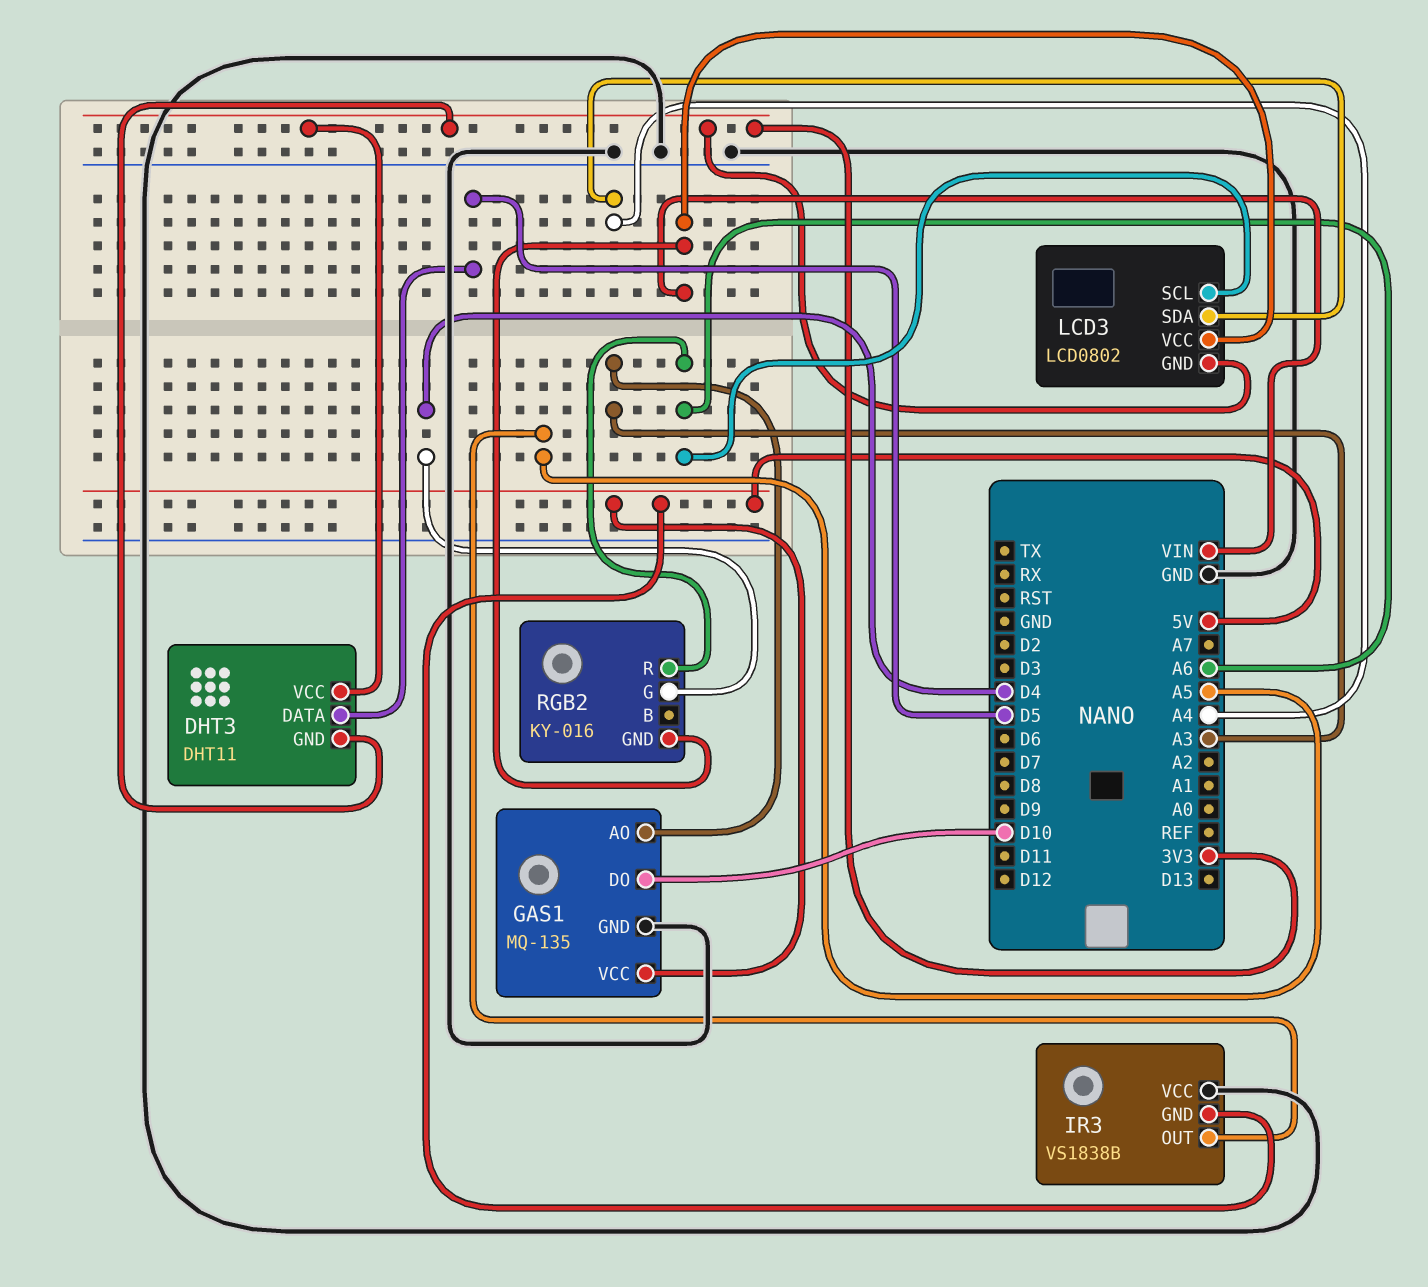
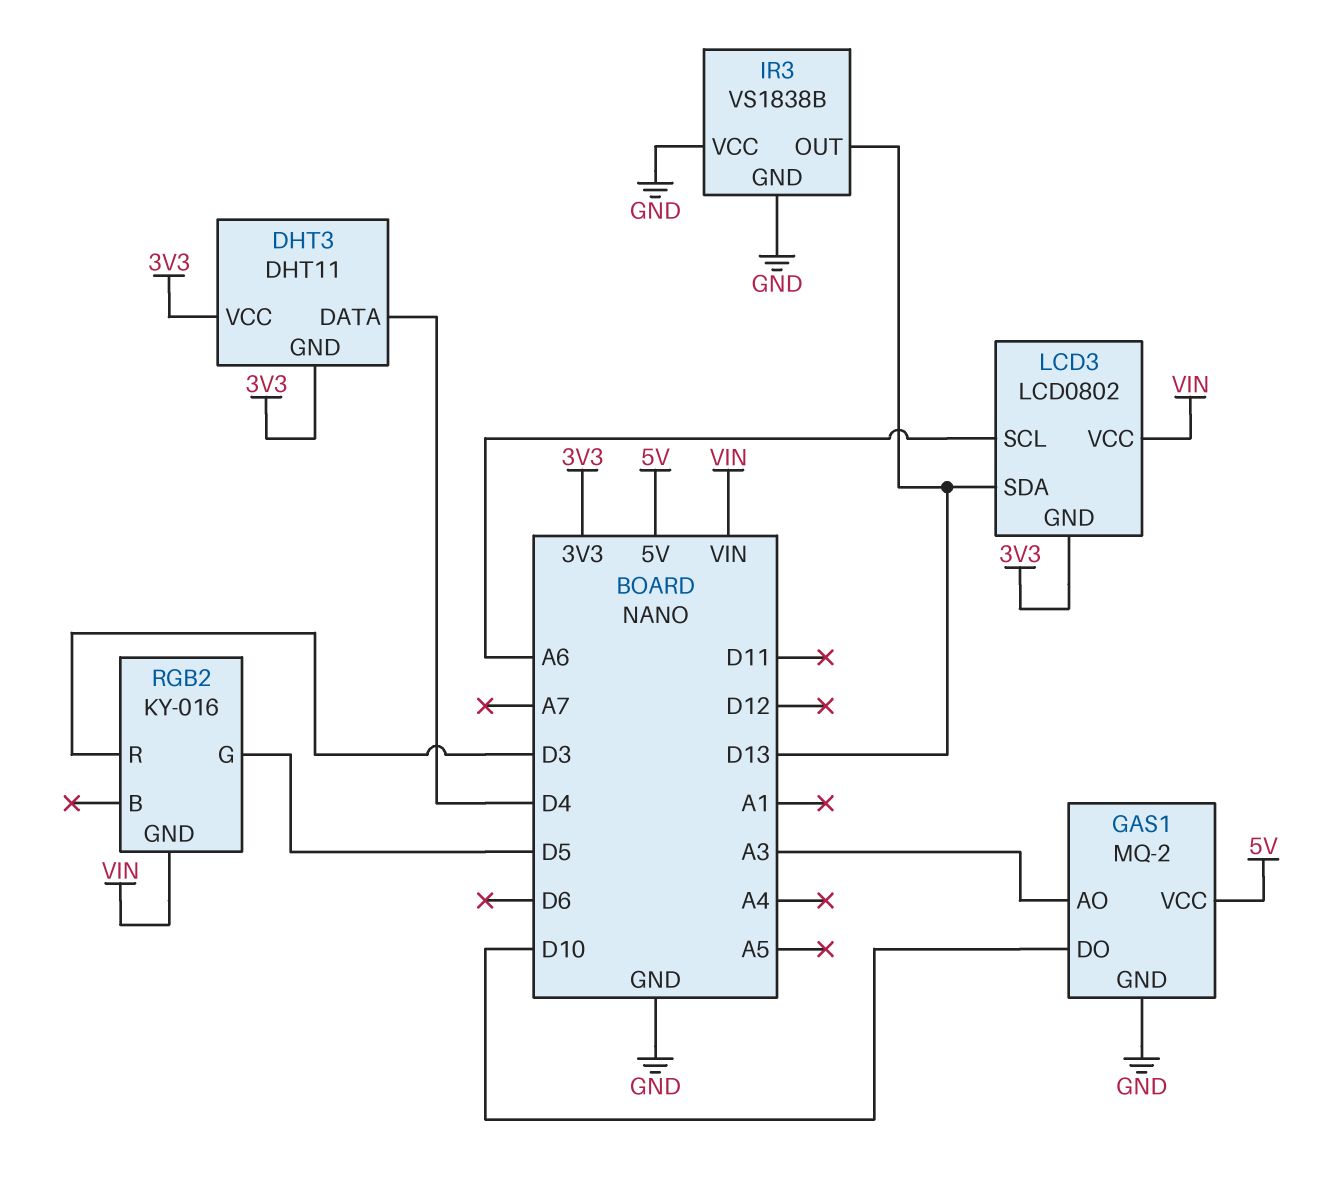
DHT3 pin DATA: D5 -> D4
GAS1: MQ-135 -> MQ-2
IR3 pin GND: 5V -> GND
IR3 pin OUT: A5 -> D13
LCD3 pin SDA: A4 -> D13
RGB2 pin G: D4 -> D5
RGB2 pin R: A6 -> D3

